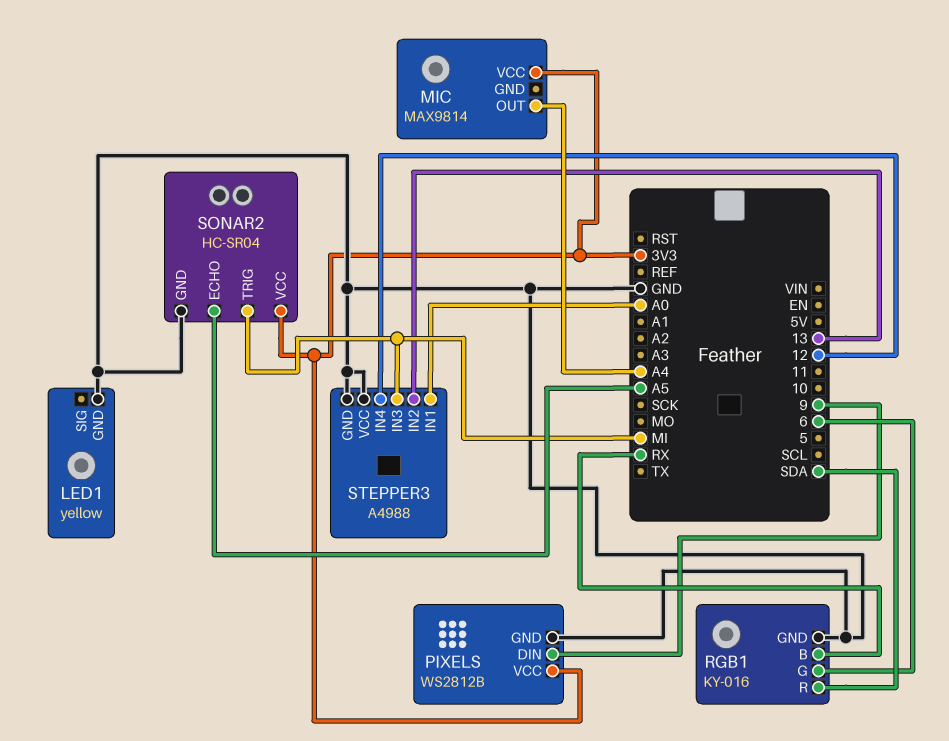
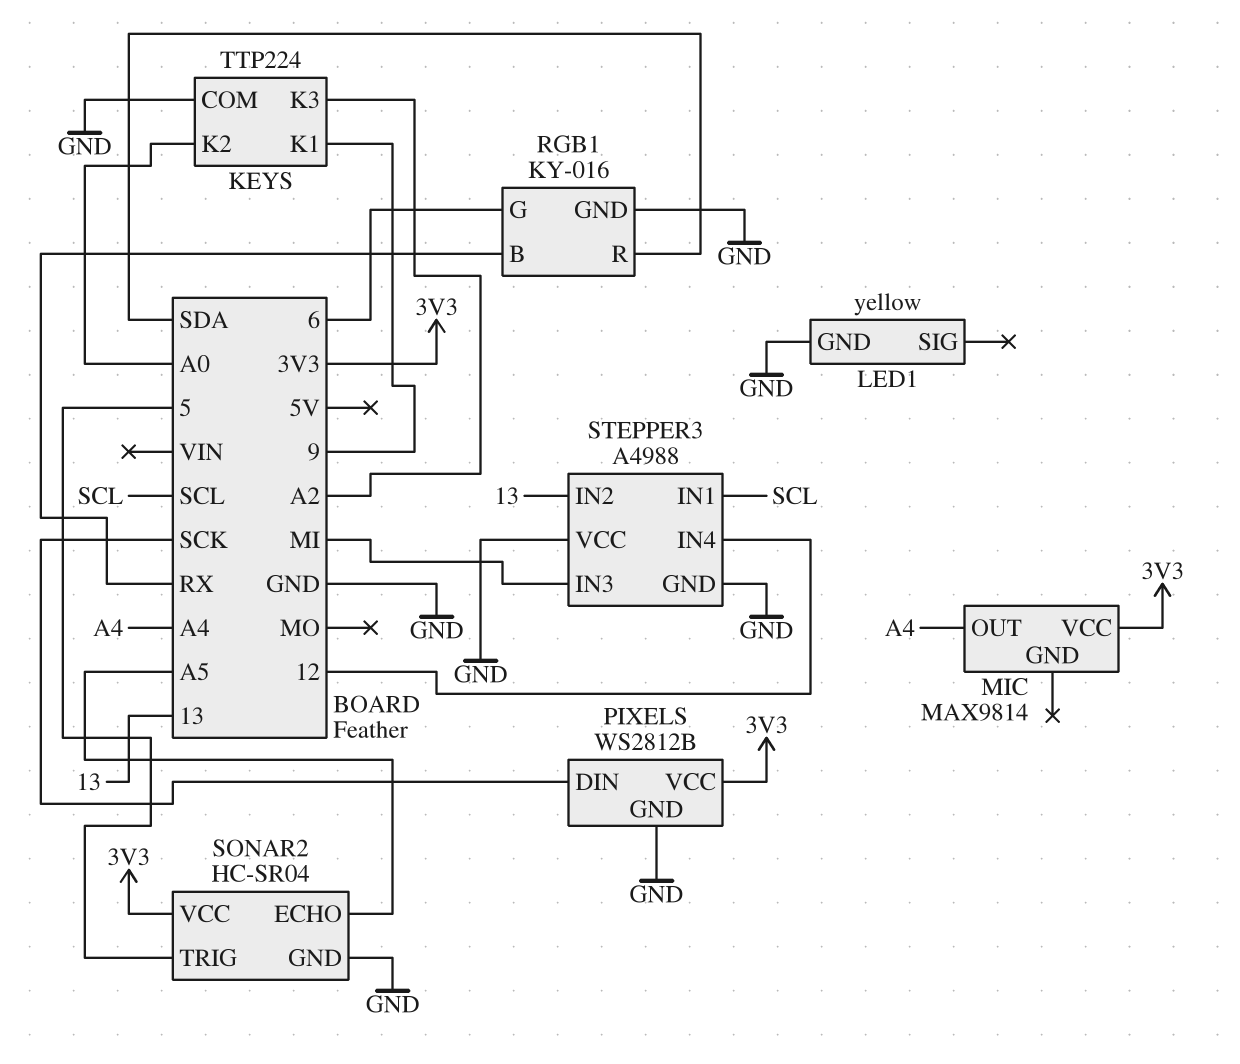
KEYS: none -> TTP224
KEYS pin COM: none -> GND
KEYS pin K1: none -> 9
KEYS pin K2: none -> A0
KEYS pin K3: none -> A2
PIXELS pin DIN: 9 -> SCK
SONAR2 pin TRIG: MI -> 5
STEPPER3 pin IN1: A0 -> SCL

